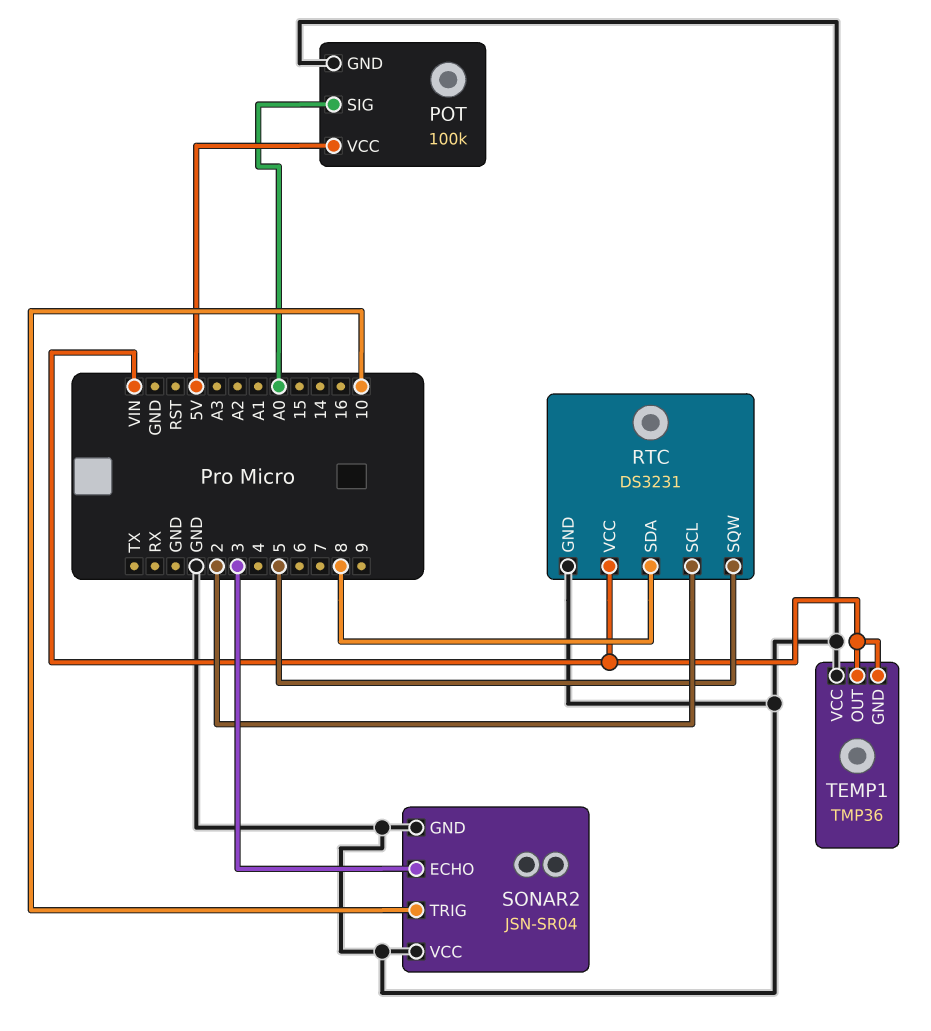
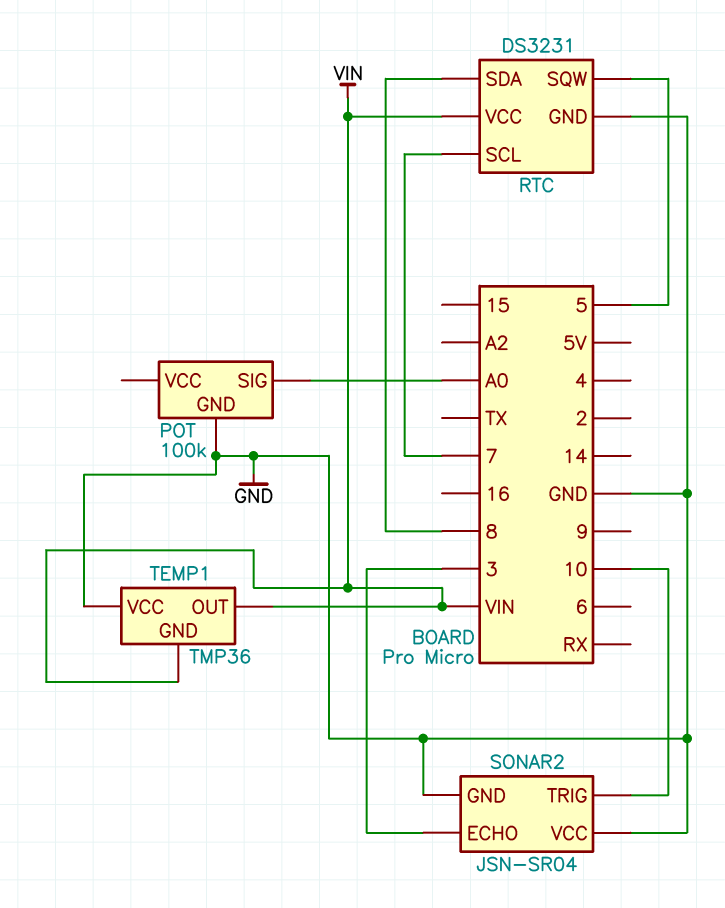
POT pin VCC: 5V -> none
RTC pin SCL: 2 -> 7

